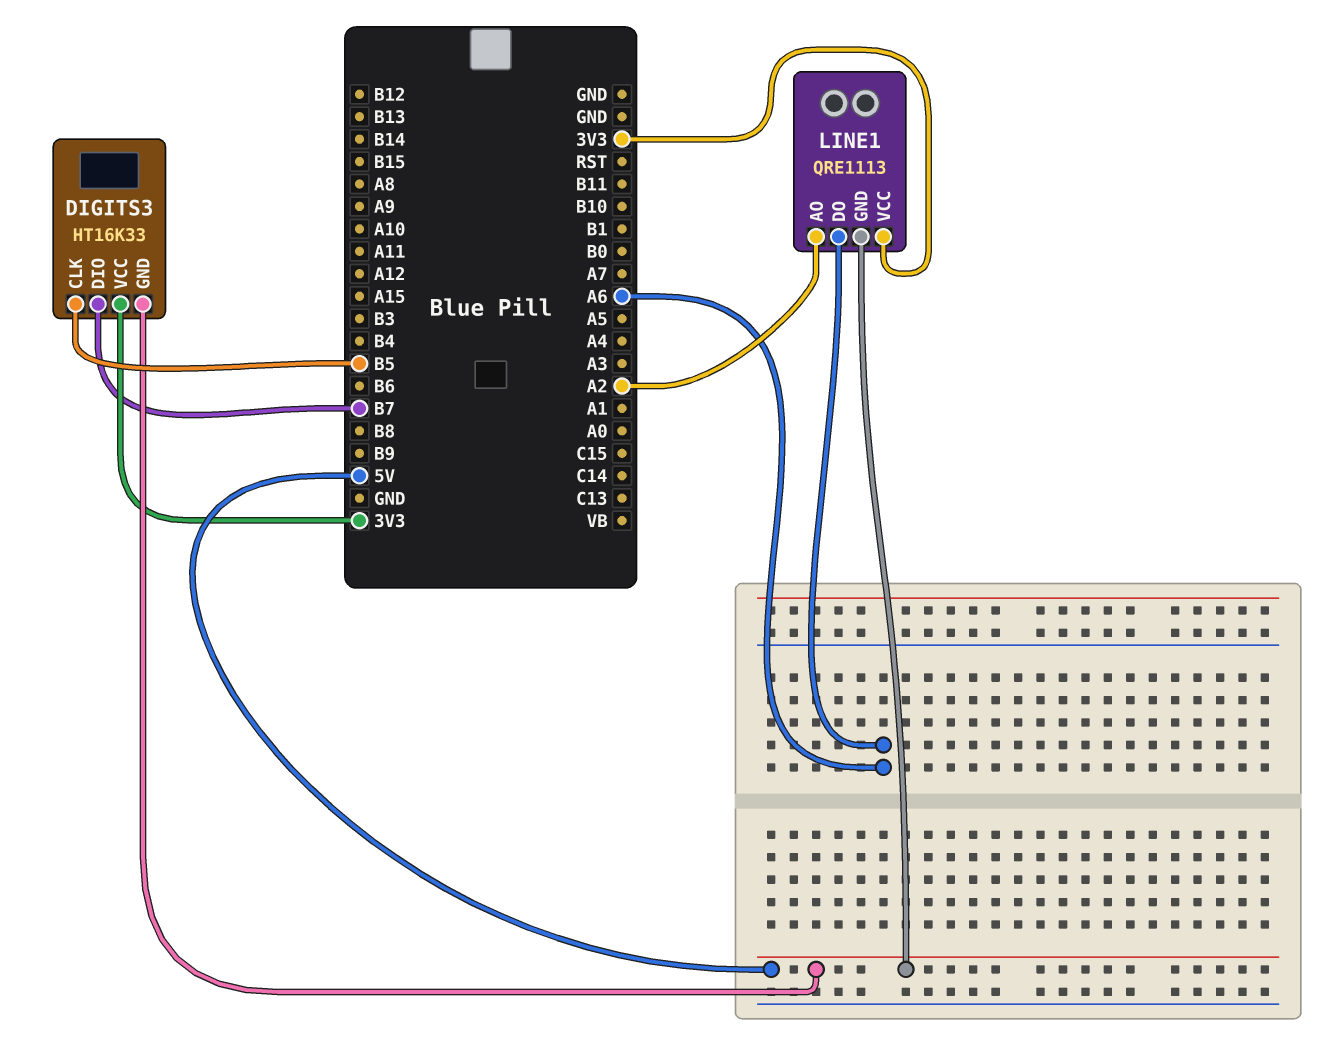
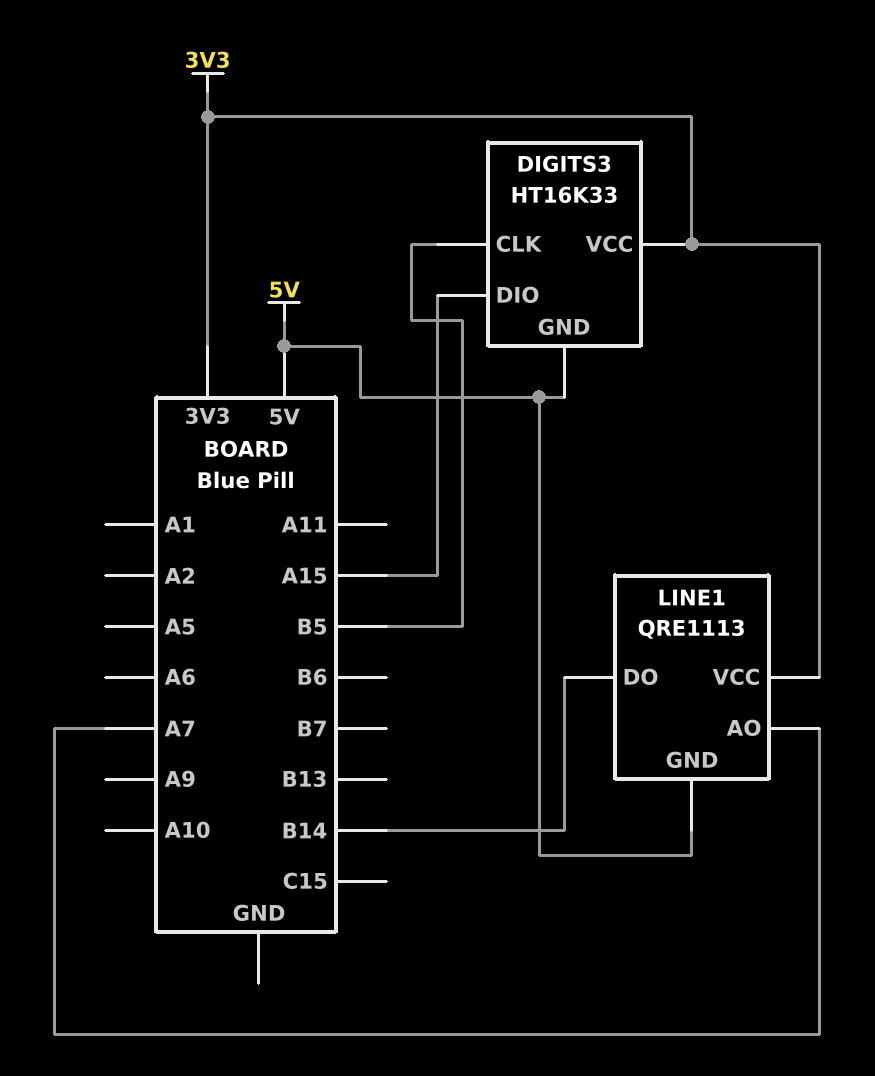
DIGITS3 pin DIO: B7 -> A15
LINE1 pin AO: A2 -> A7
LINE1 pin DO: A6 -> B14

